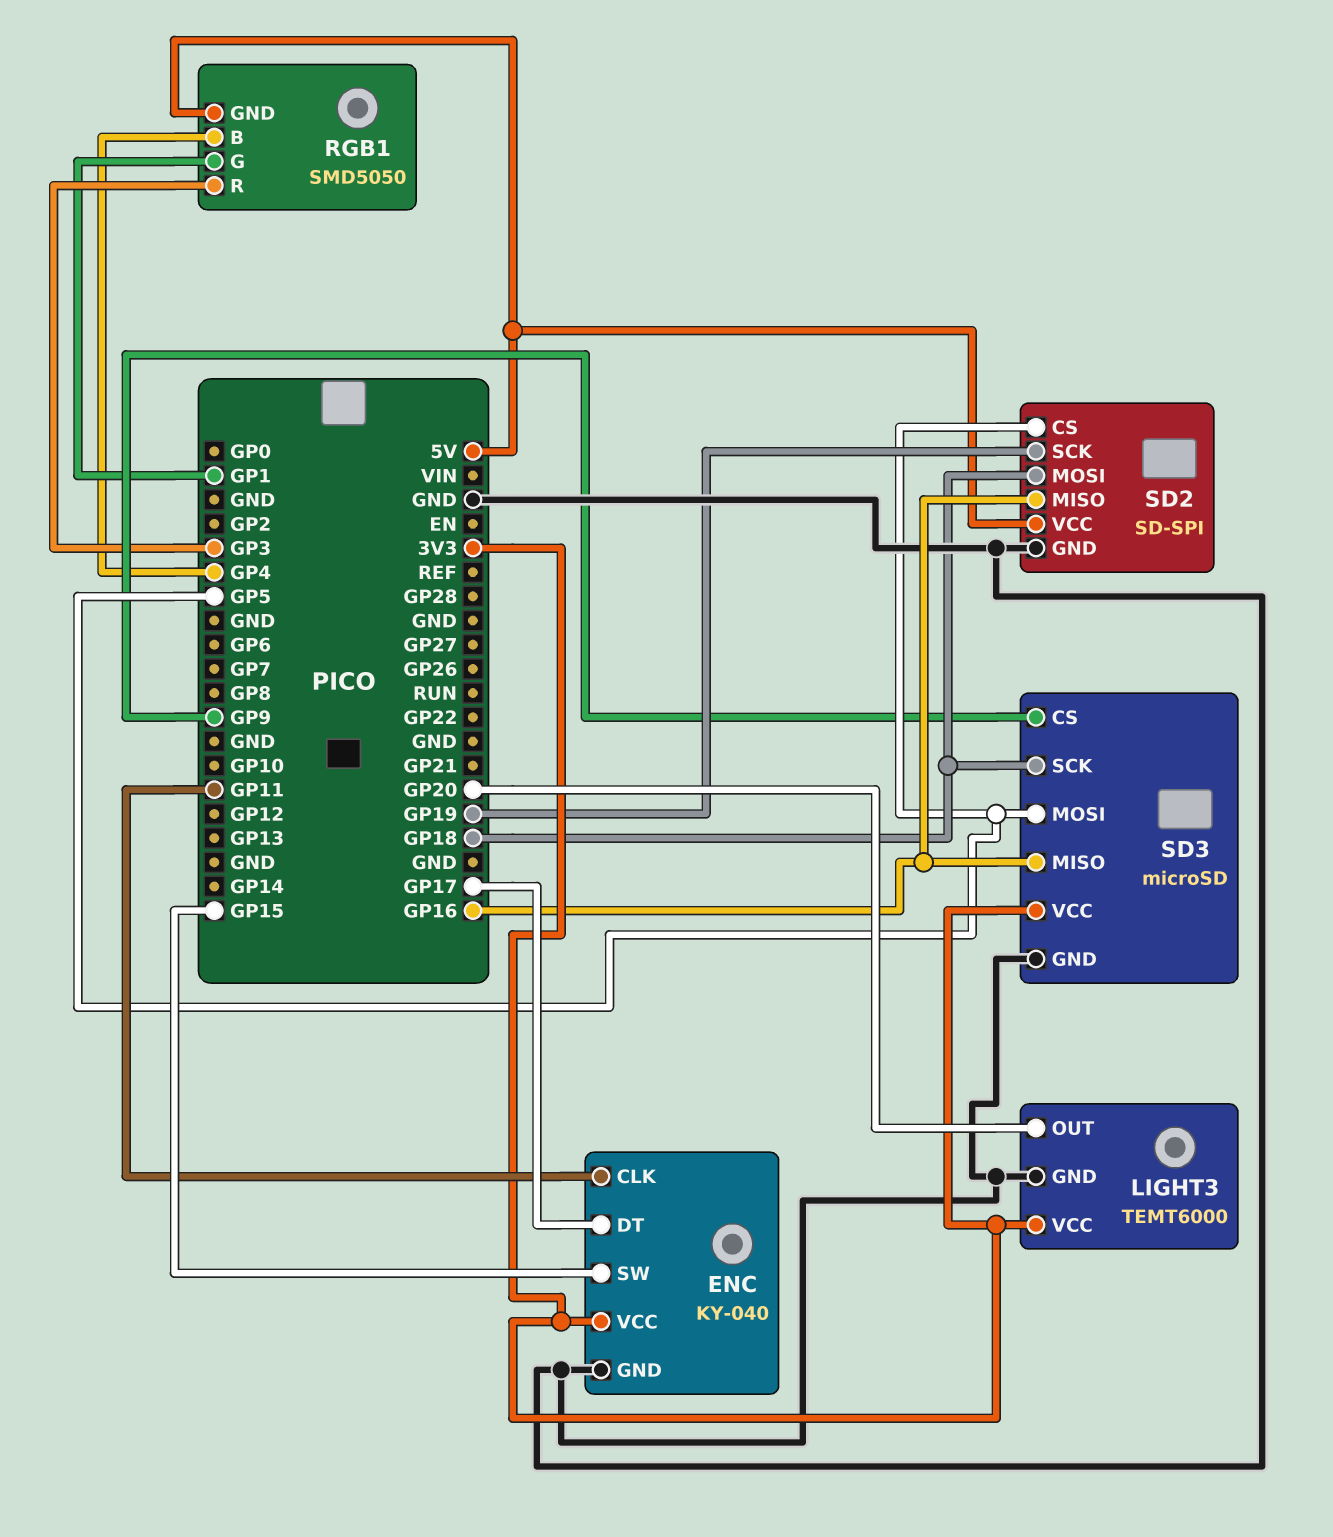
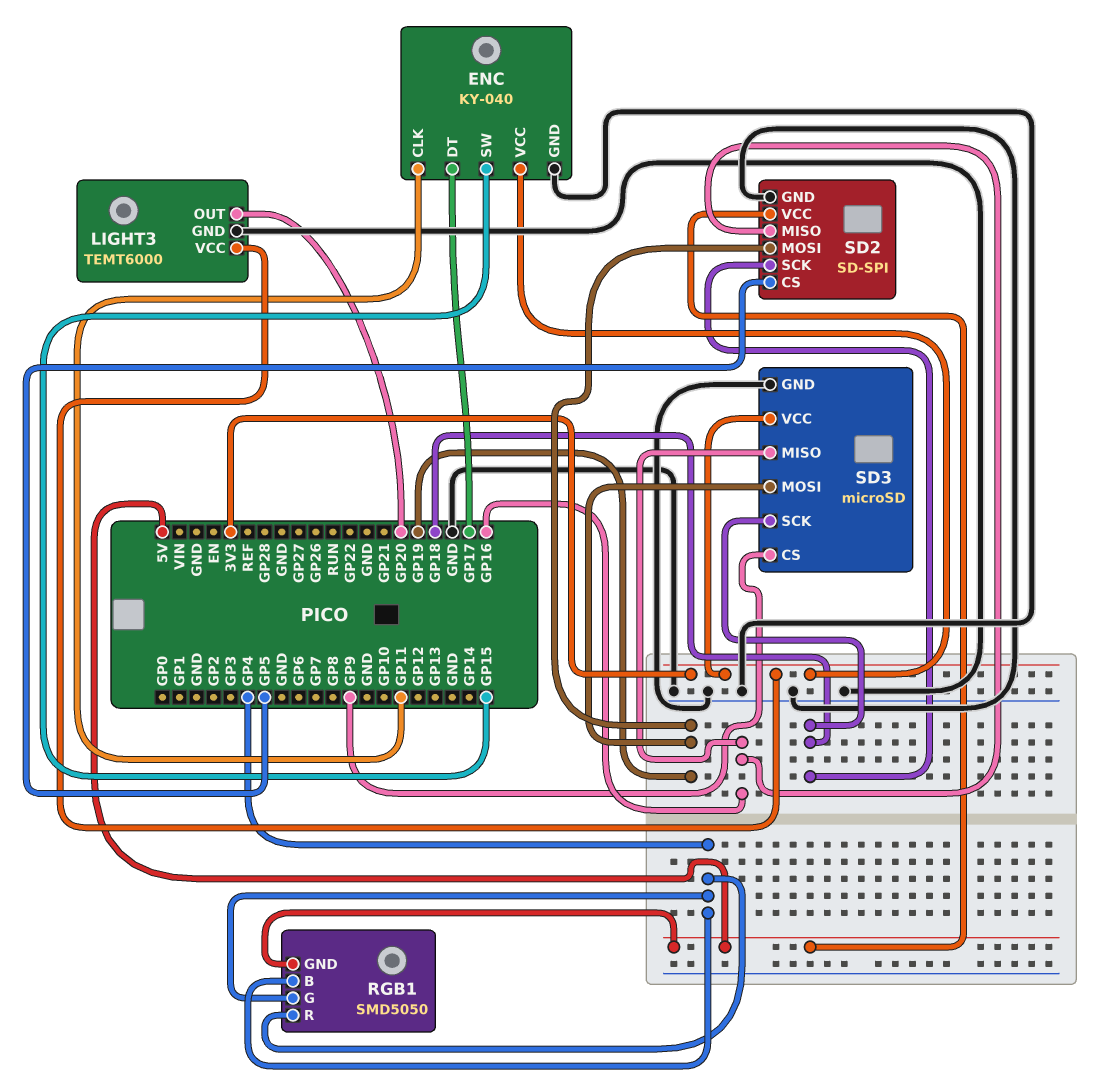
RGB1 pin G: GP1 -> GP4
RGB1 pin R: GP3 -> GP4
SD2 pin MOSI: GP18 -> GP19
SD2 pin SCK: GP19 -> GP18
SD3 pin MOSI: GP5 -> GP19

